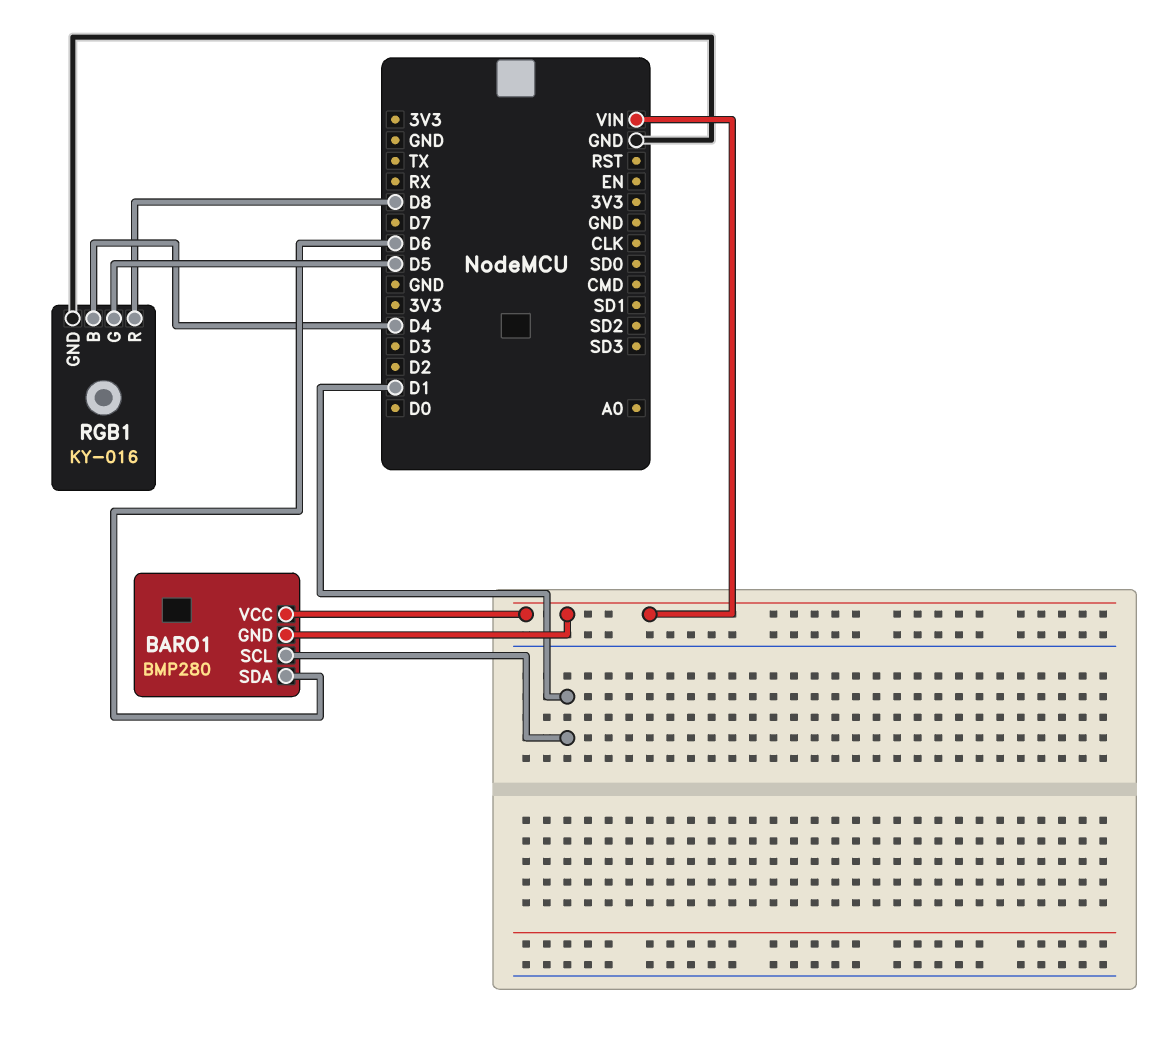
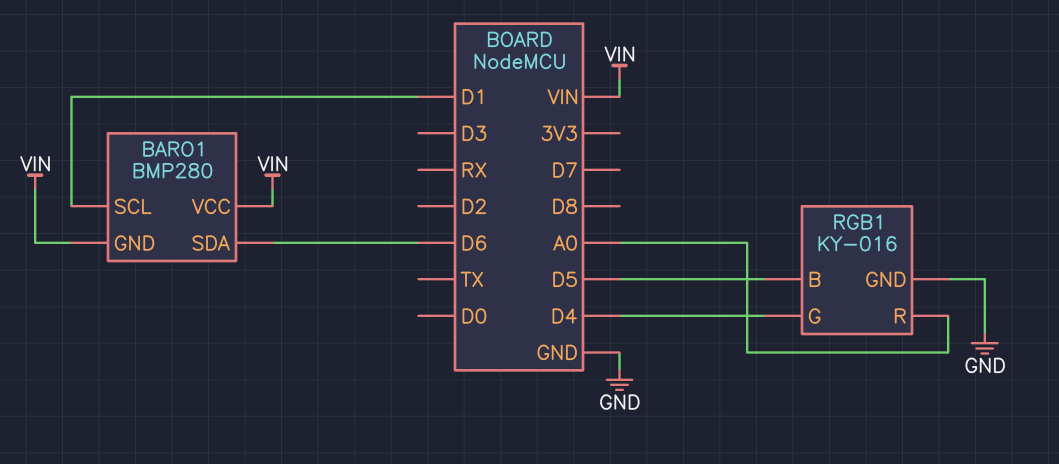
RGB1 pin B: D4 -> D5
RGB1 pin G: D5 -> D4
RGB1 pin R: D8 -> A0

